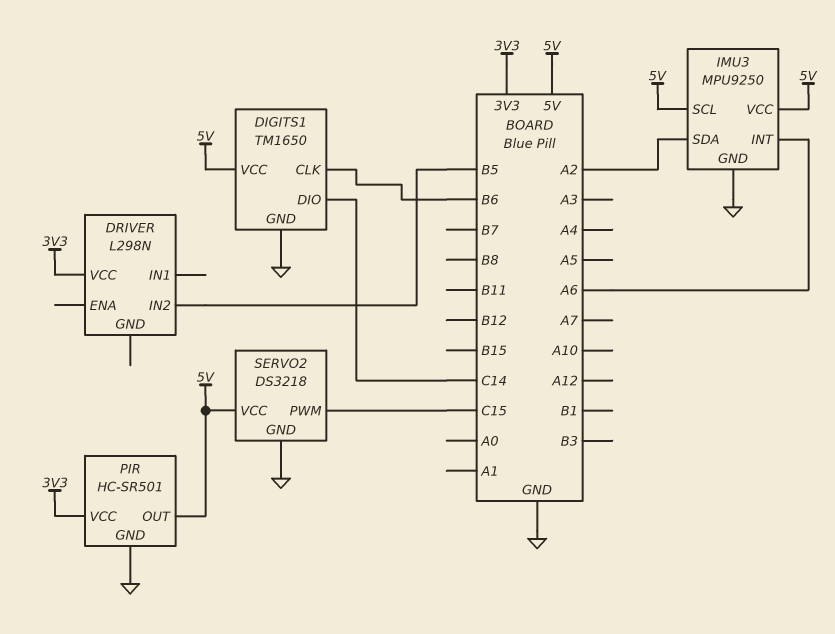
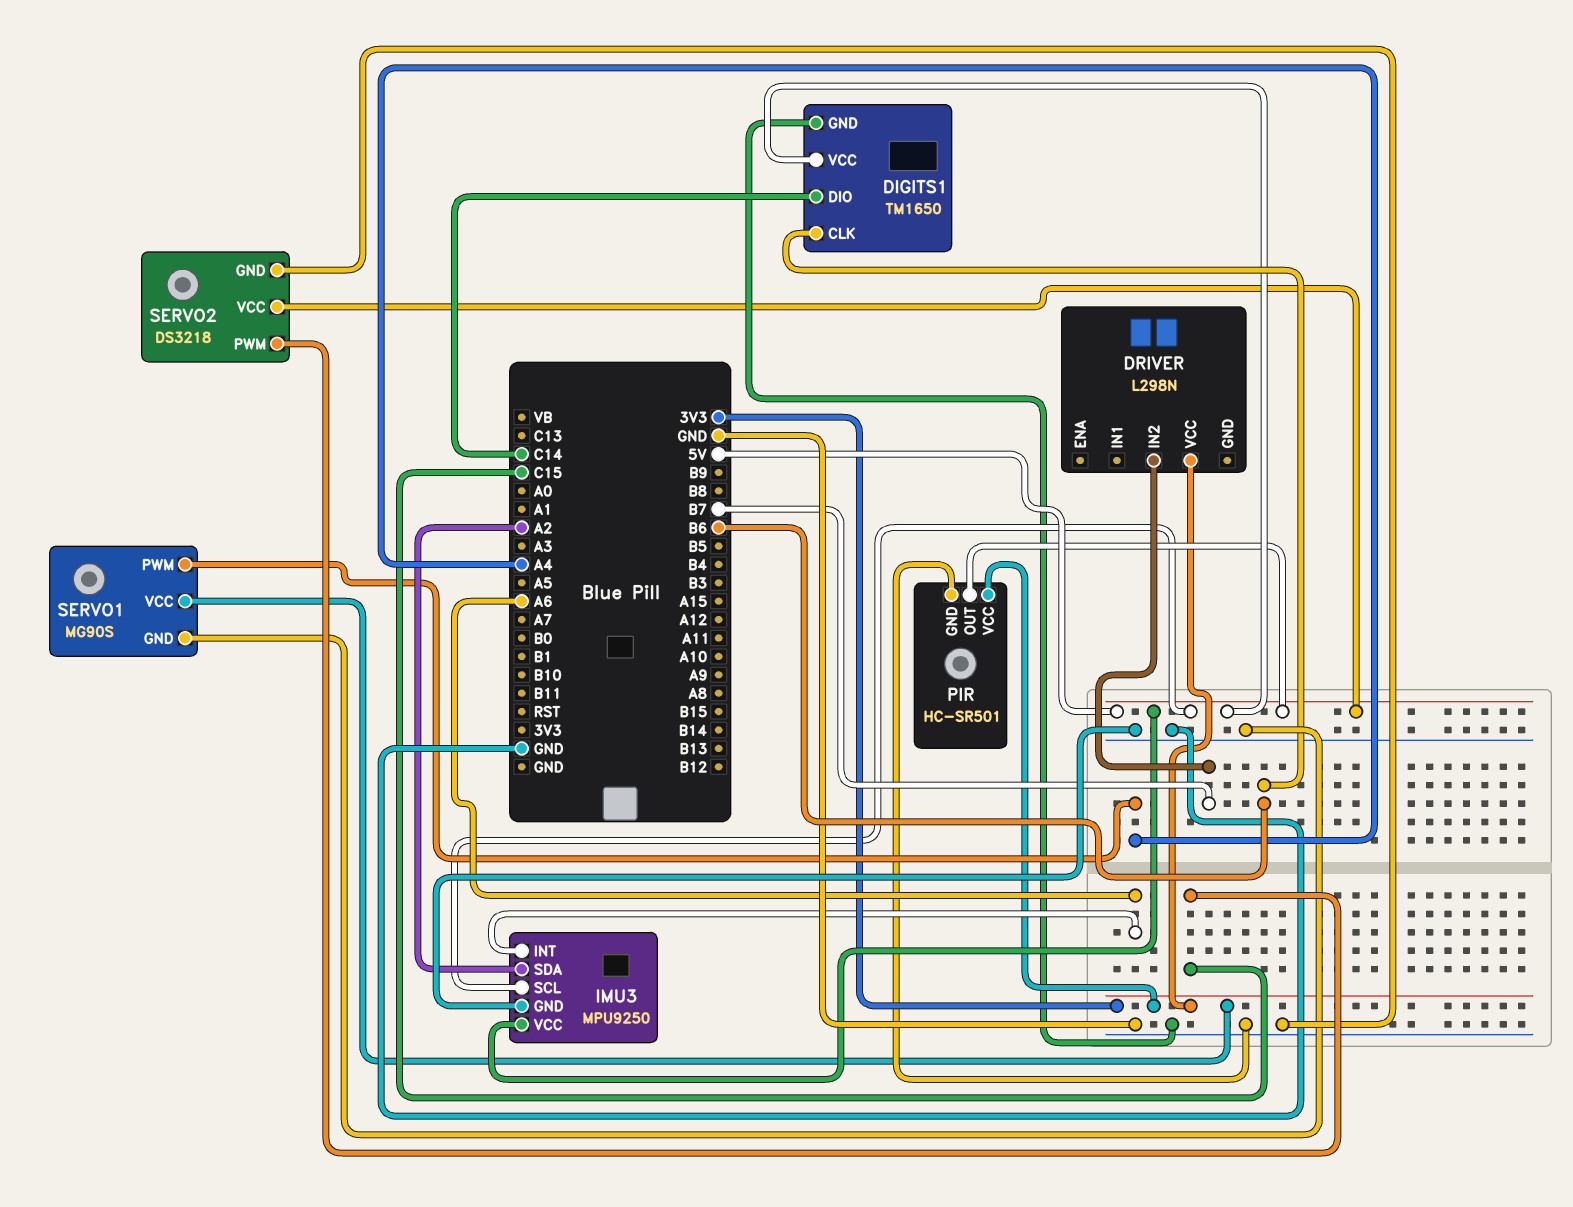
DRIVER pin IN2: B5 -> B7
SERVO1: none -> MG90S
SERVO1 pin GND: none -> GND
SERVO1 pin PWM: none -> A4
SERVO1 pin VCC: none -> 3V3

